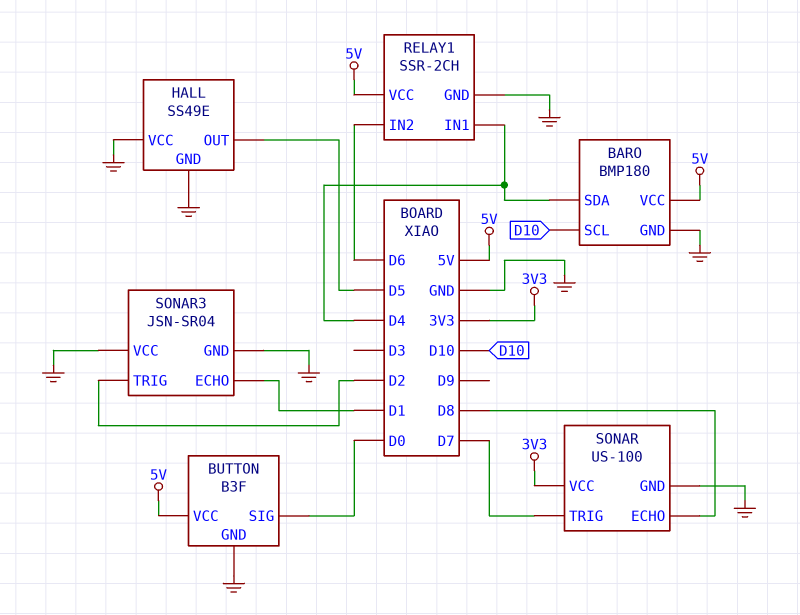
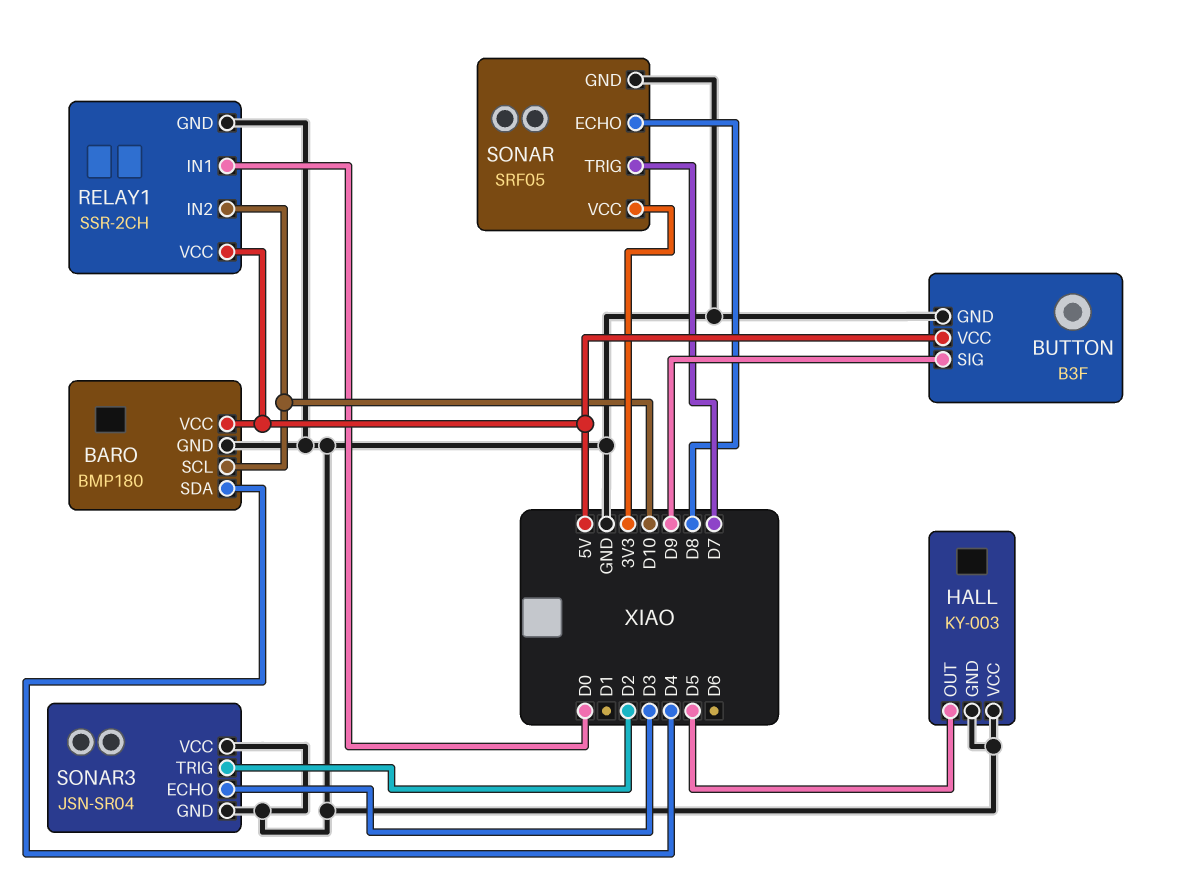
BUTTON pin SIG: D0 -> D9
HALL: SS49E -> KY-003
RELAY1 pin IN1: D4 -> D0
RELAY1 pin IN2: D6 -> D10
SONAR: US-100 -> SRF05
SONAR3 pin ECHO: D1 -> D3

